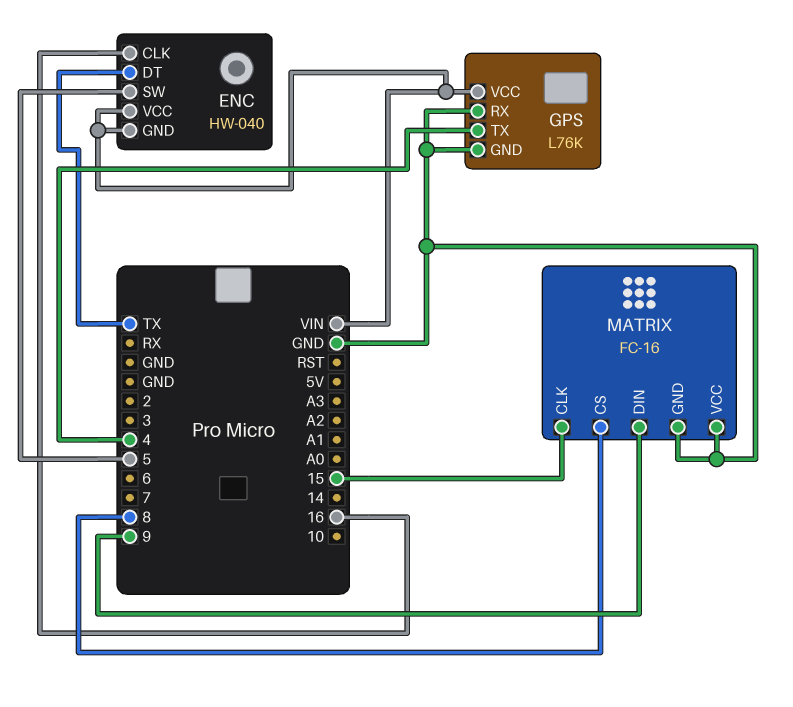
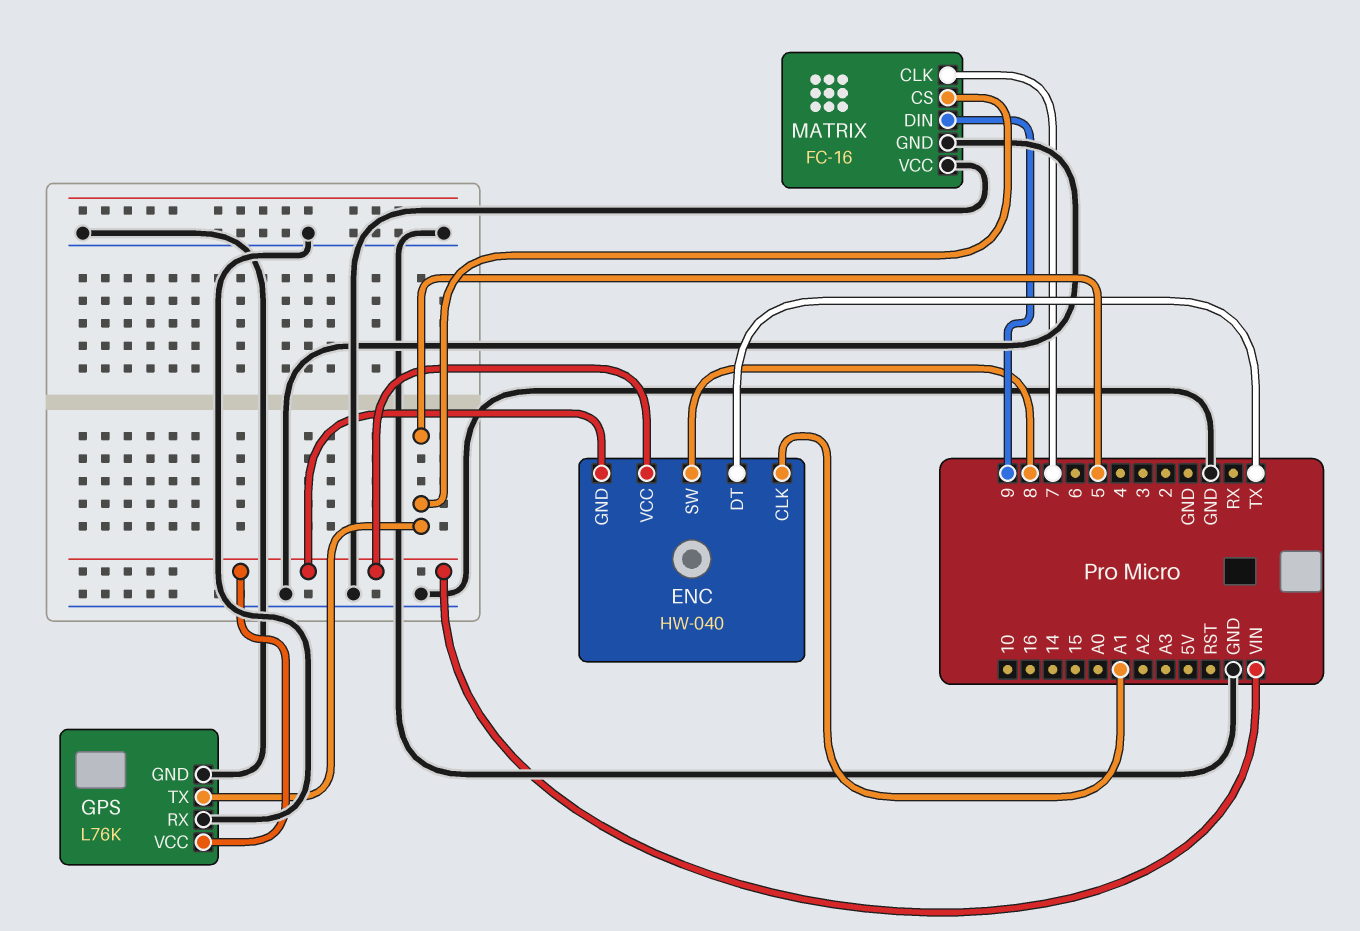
ENC pin CLK: 16 -> A1
ENC pin SW: 5 -> 8
GPS pin TX: 4 -> 5
MATRIX pin CLK: 15 -> 7
MATRIX pin CS: 8 -> 5

